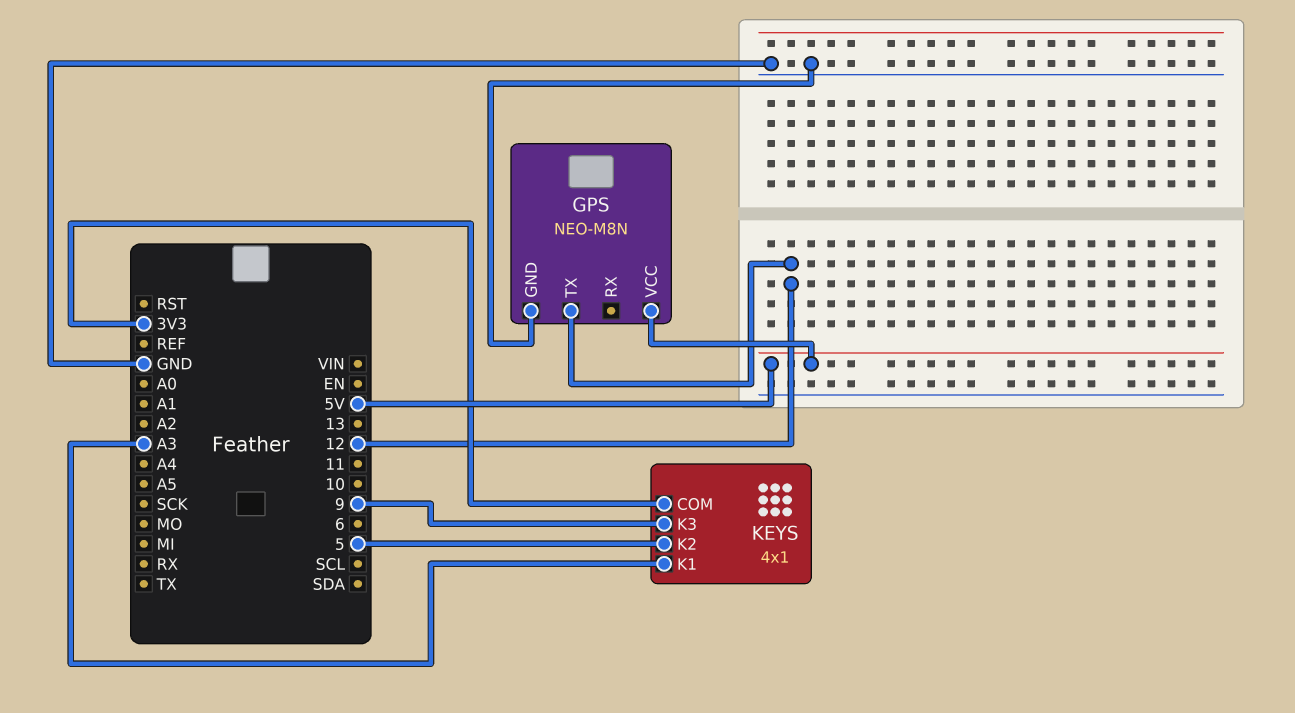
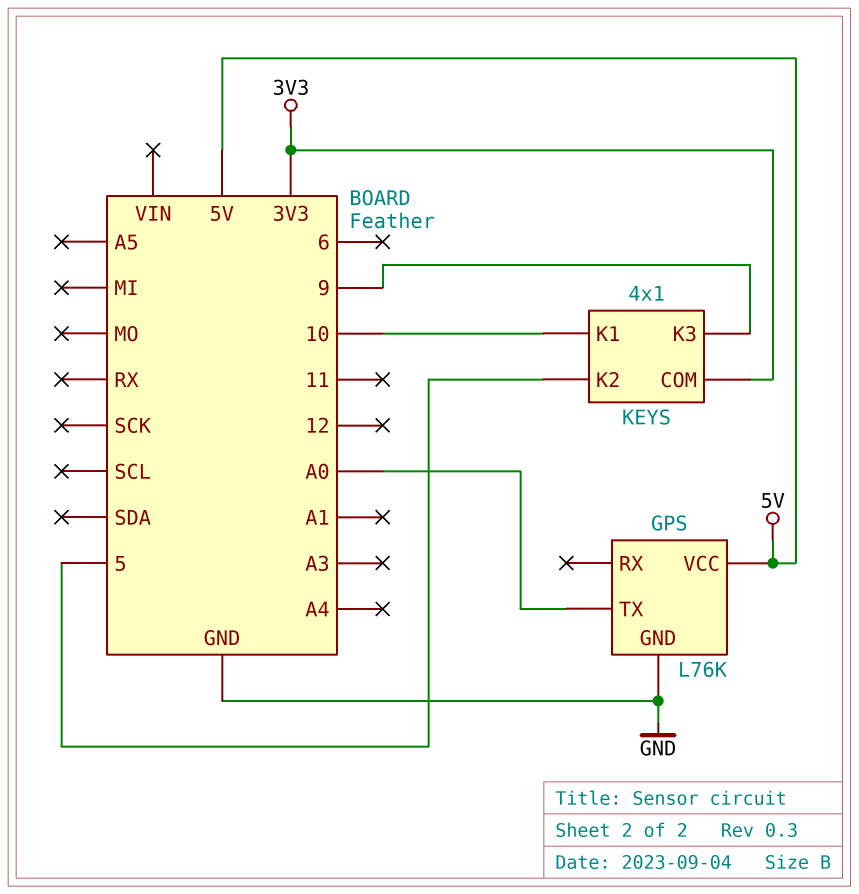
GPS: NEO-M8N -> L76K
GPS pin TX: 12 -> A0
KEYS pin K1: A3 -> 10

